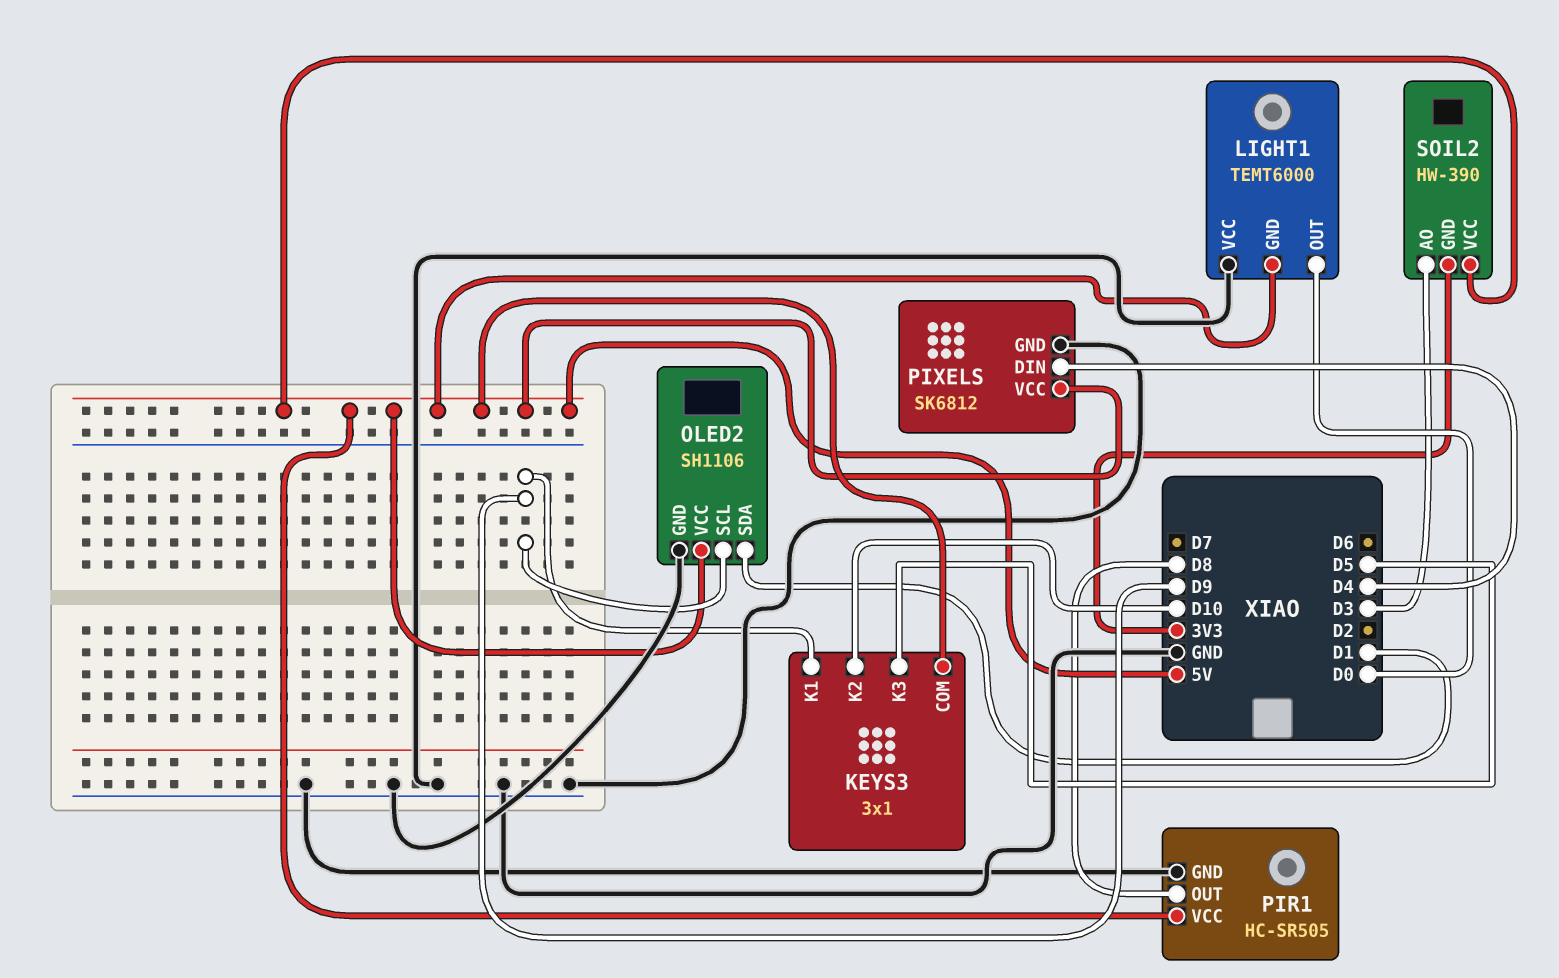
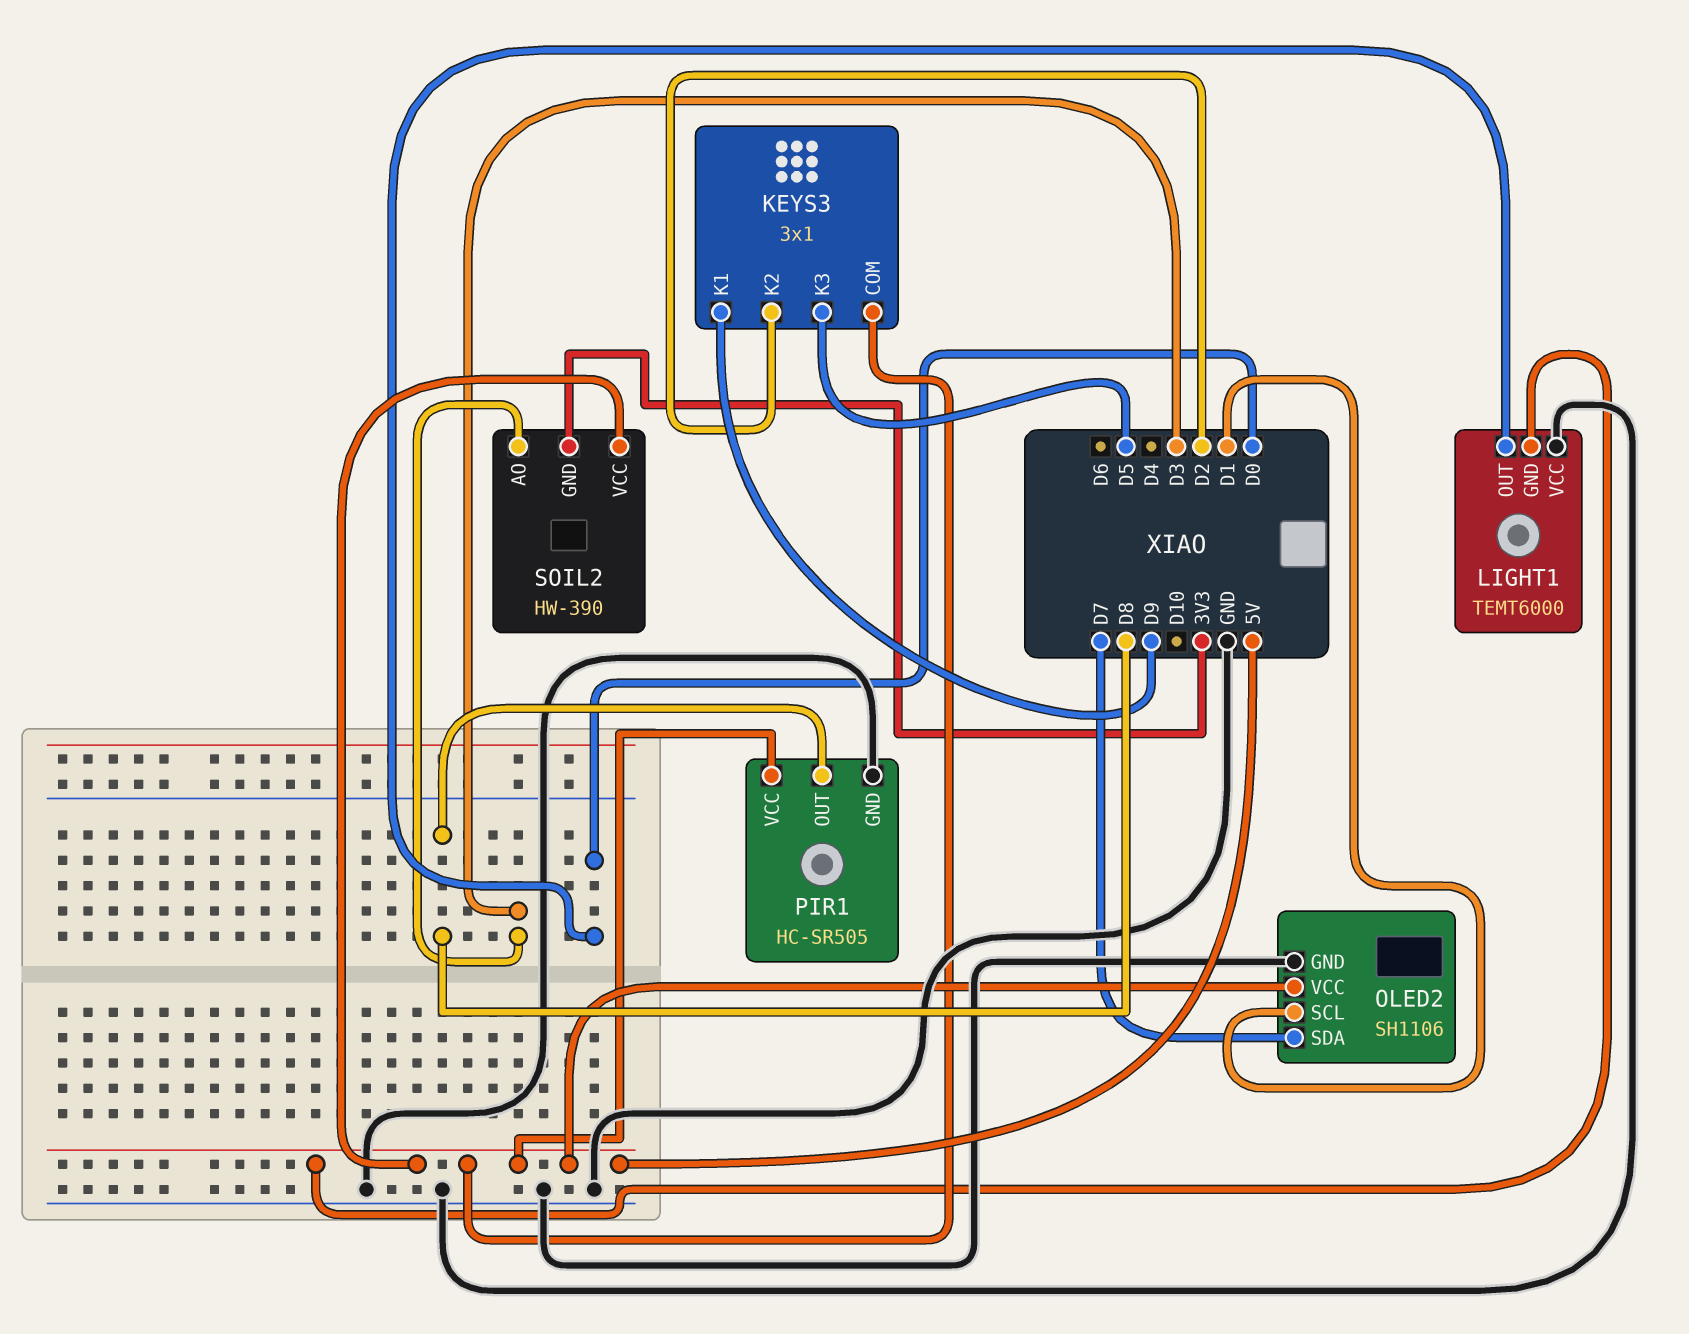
KEYS3 pin K2: D10 -> D2
OLED2 pin SCL: D9 -> D1
OLED2 pin SDA: D1 -> D7
PIXELS: SK6812 -> none
PIXELS pin DIN: D4 -> none
PIXELS pin GND: GND -> none
PIXELS pin VCC: 5V -> none

